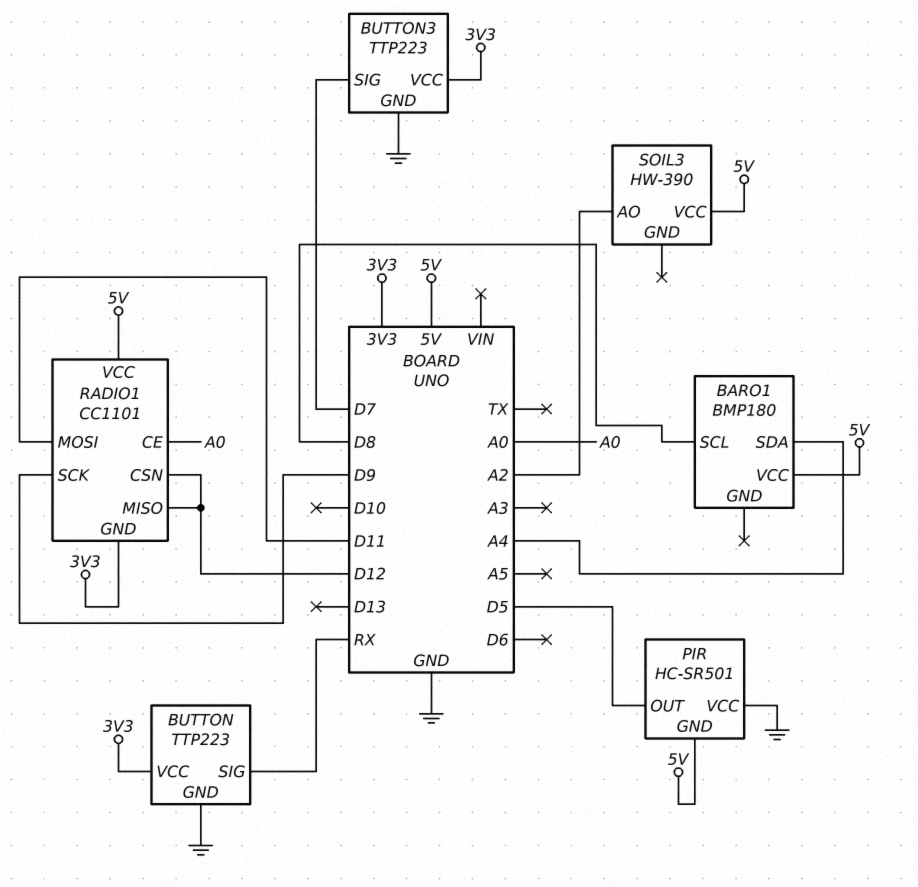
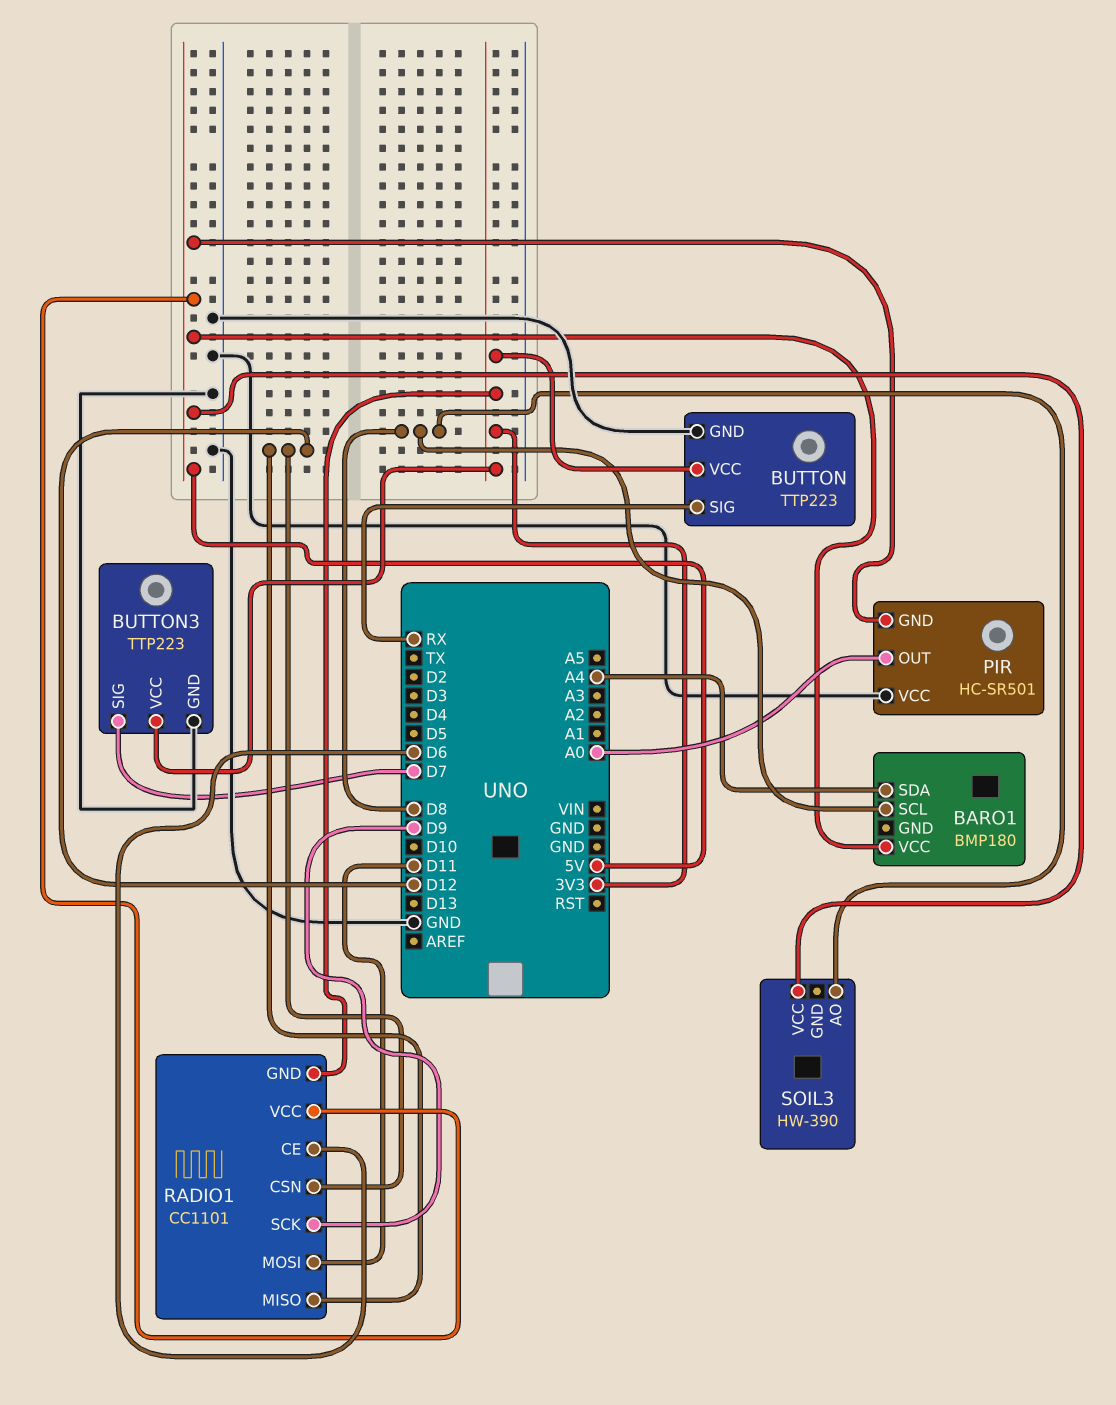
PIR pin OUT: D5 -> A0
RADIO1 pin CE: A0 -> D6
SOIL3 pin AO: A2 -> D8

